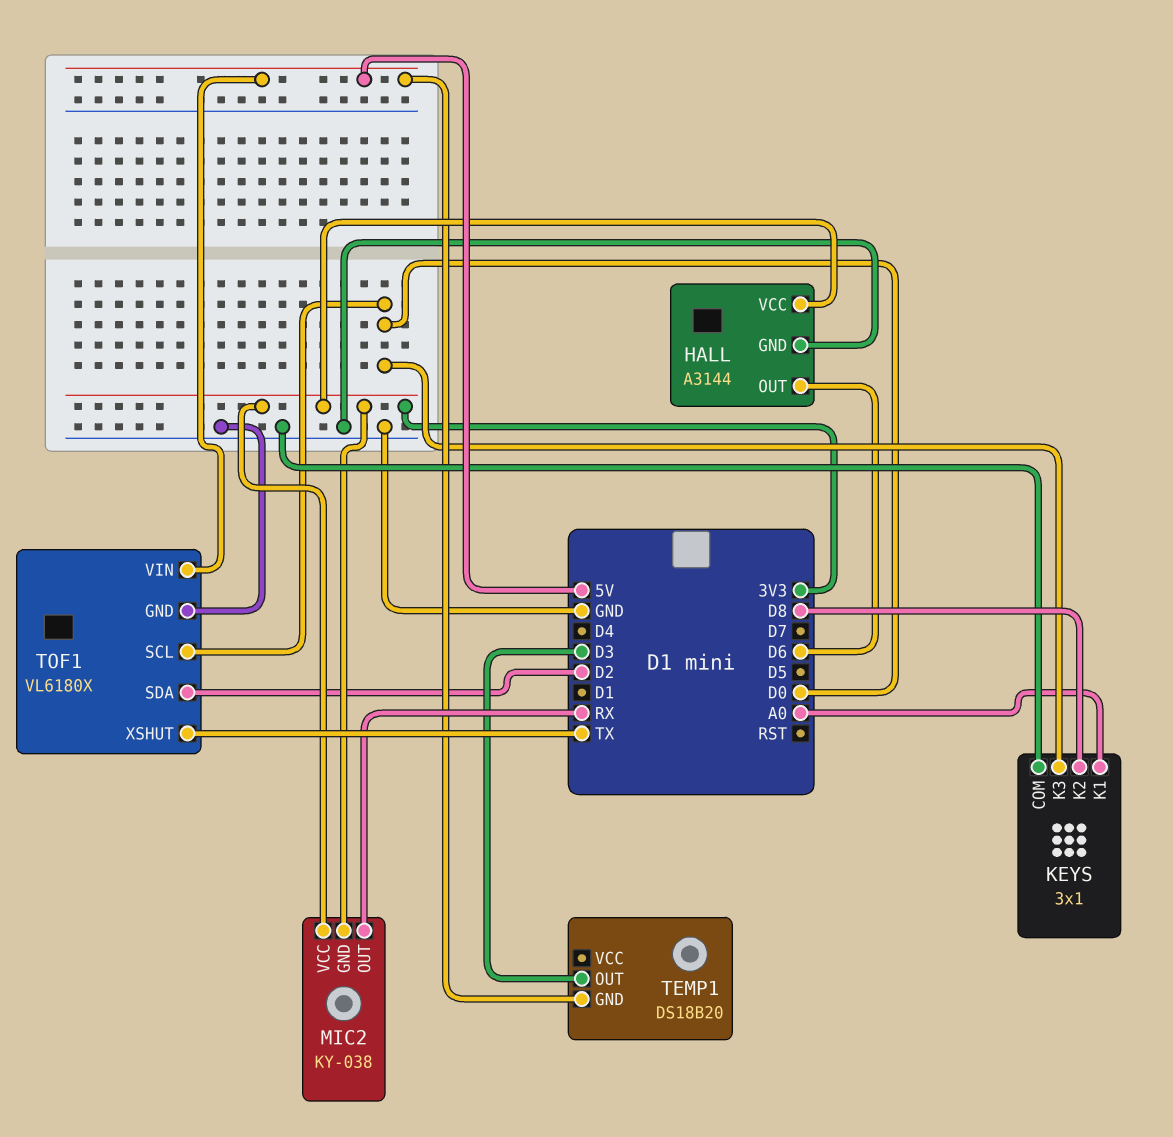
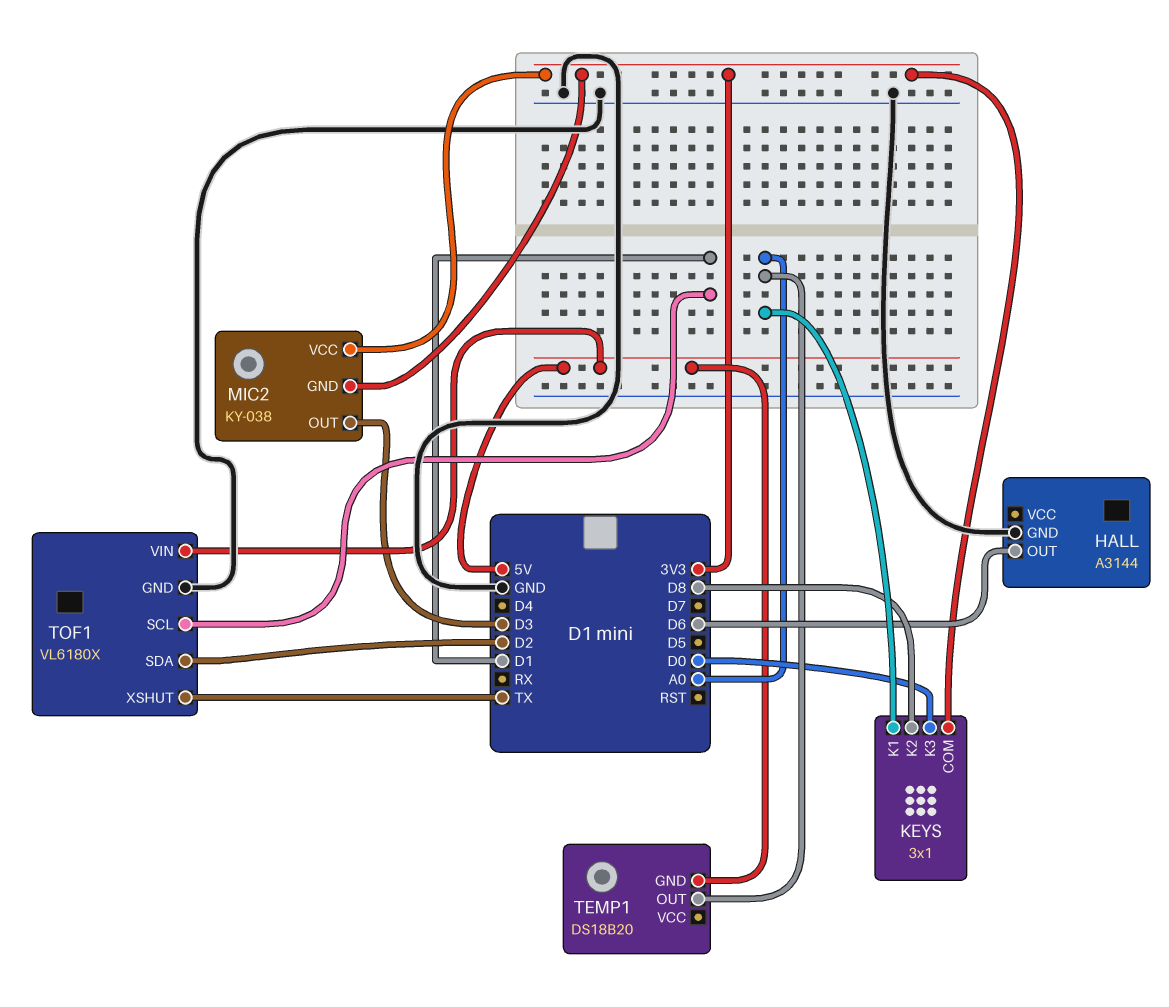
HALL pin VCC: 3V3 -> none
KEYS pin COM: GND -> 3V3
MIC2 pin OUT: RX -> D3
TEMP1 pin OUT: D3 -> A0
TOF1 pin SCL: D0 -> D1

